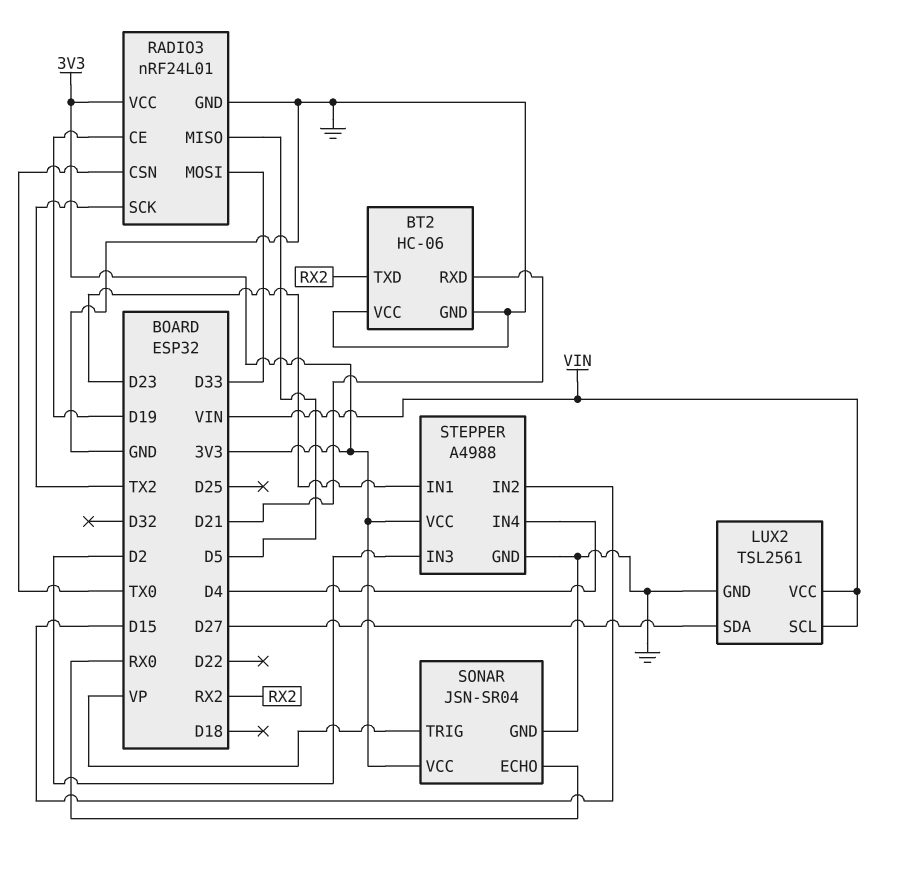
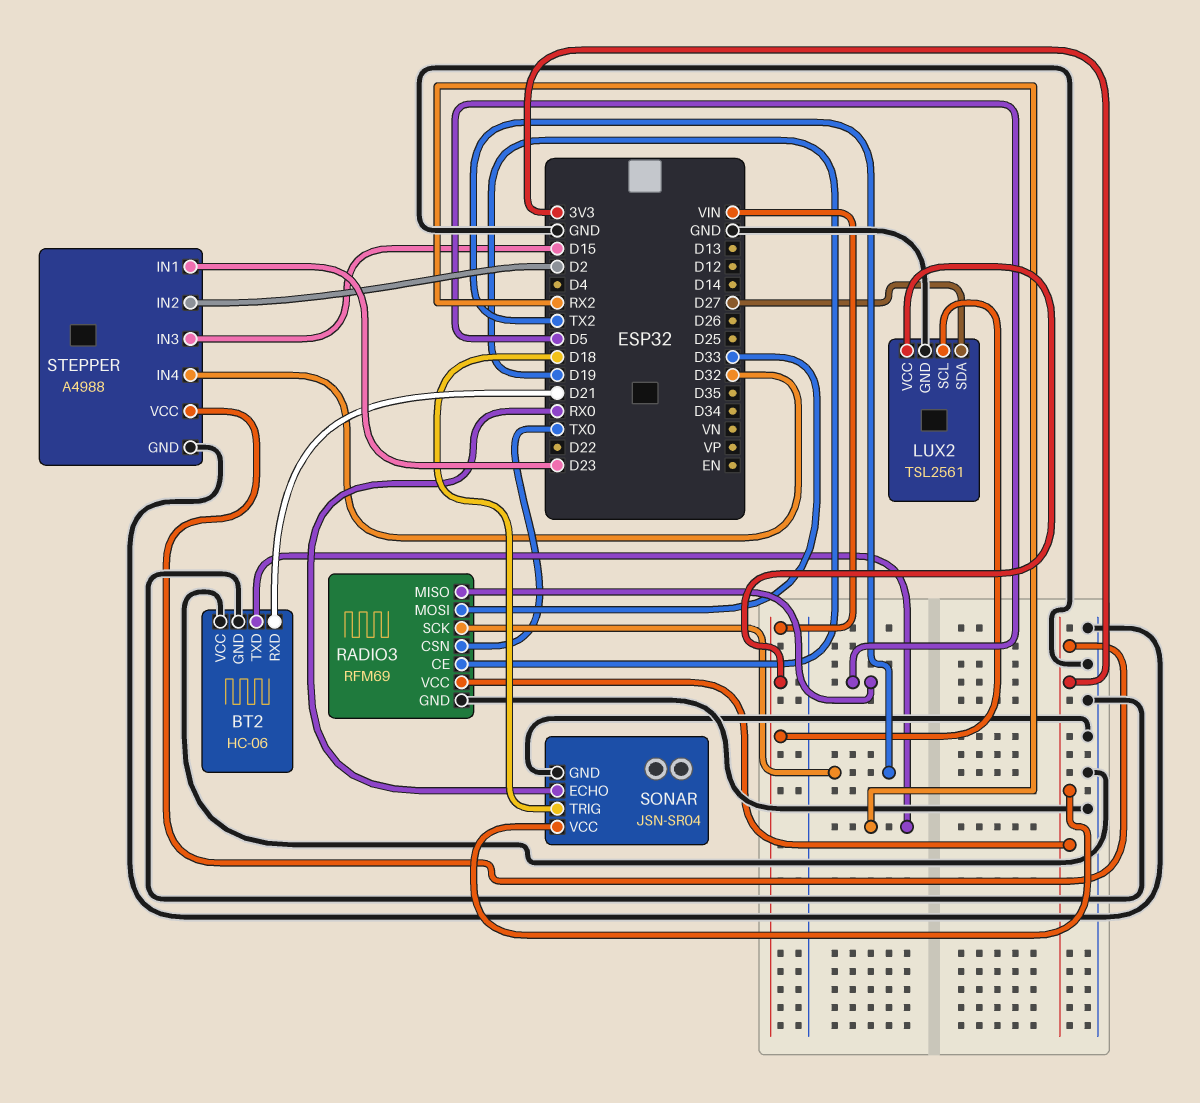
RADIO3: nRF24L01 -> RFM69
SONAR pin TRIG: VP -> D18
STEPPER pin IN2: D15 -> D2
STEPPER pin IN3: D2 -> D15
STEPPER pin IN4: D4 -> D32

